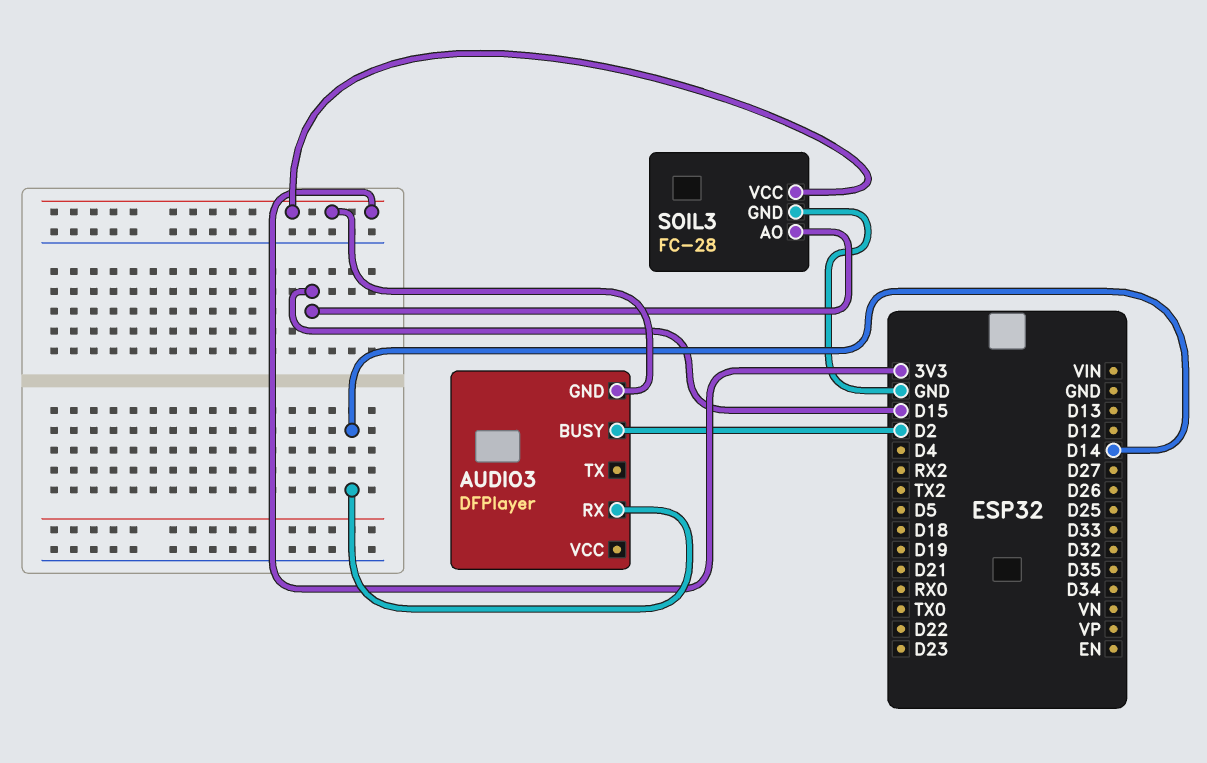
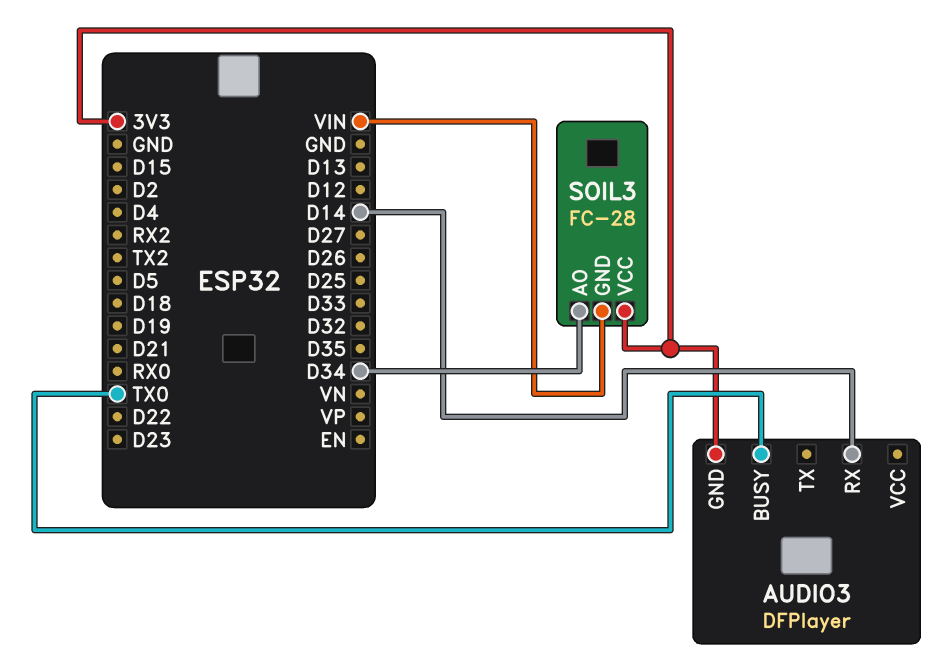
AUDIO3 pin BUSY: D2 -> TX0
SOIL3 pin AO: D15 -> D34
SOIL3 pin GND: GND -> VIN

